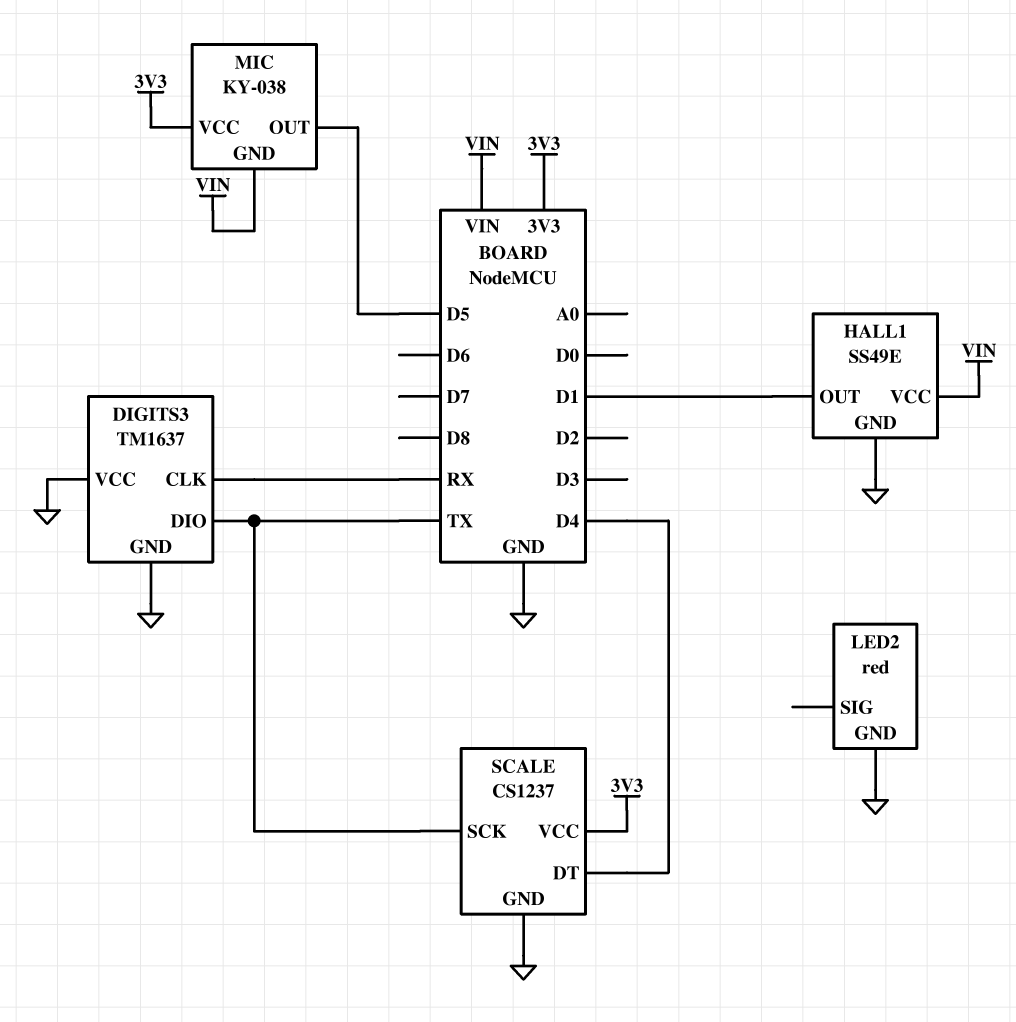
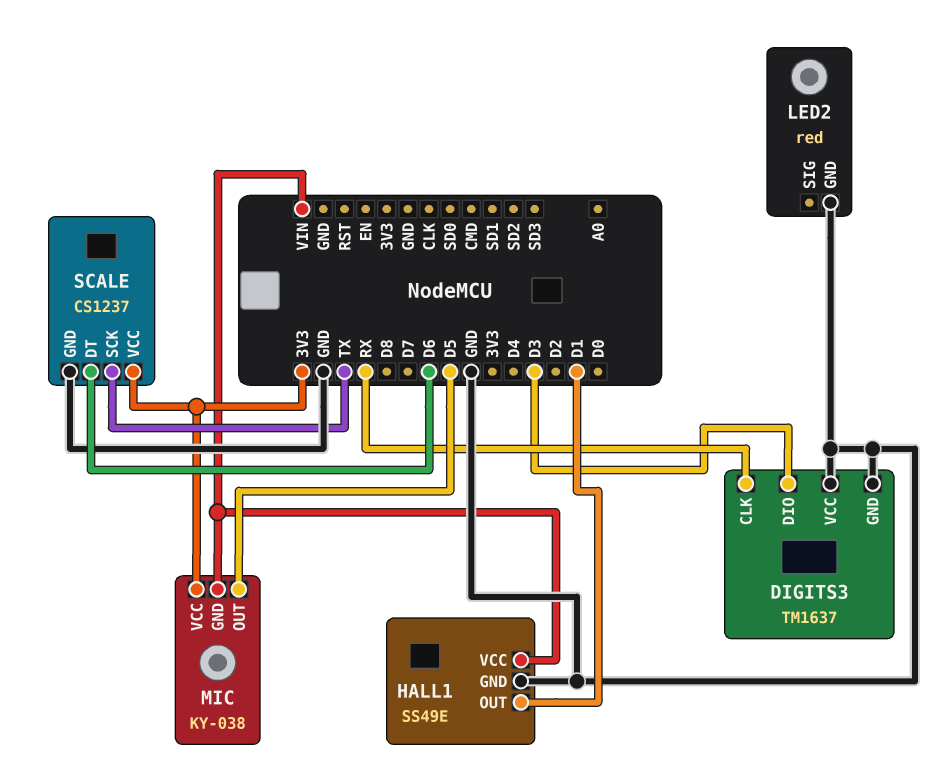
DIGITS3 pin DIO: TX -> D3
SCALE pin DT: D4 -> D6

